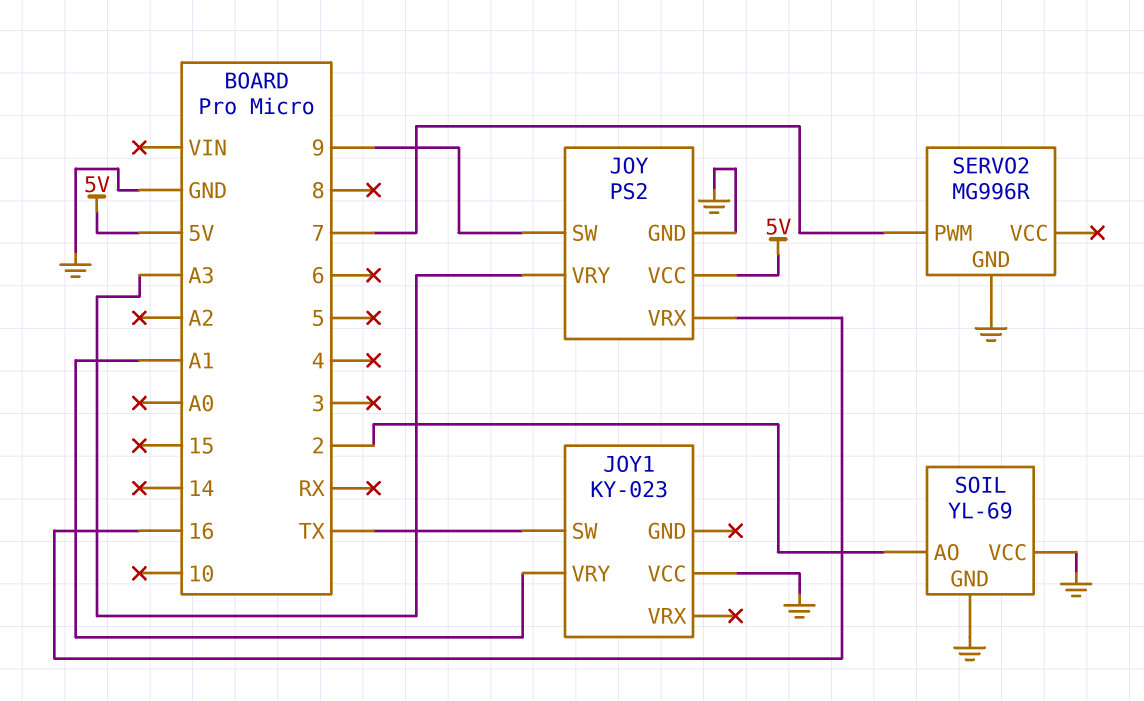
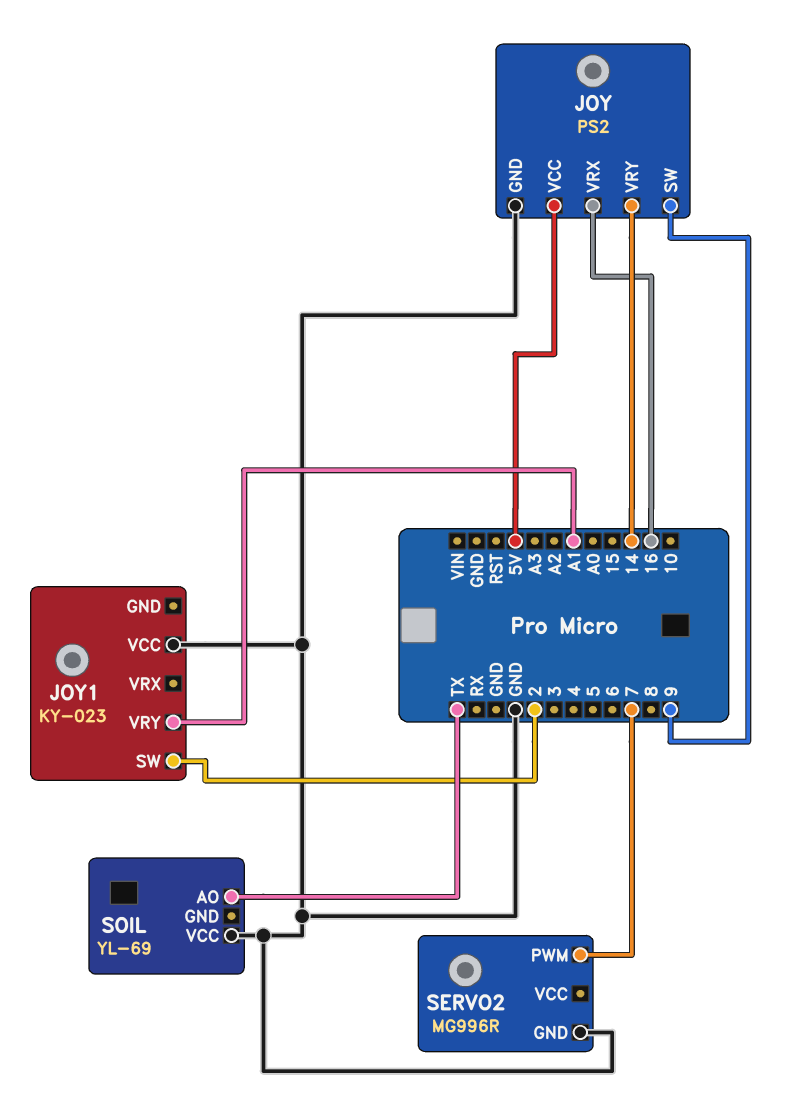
JOY pin VRY: A3 -> 14
JOY1 pin SW: TX -> 2
SOIL pin AO: 2 -> TX
SOIL pin GND: GND -> none

